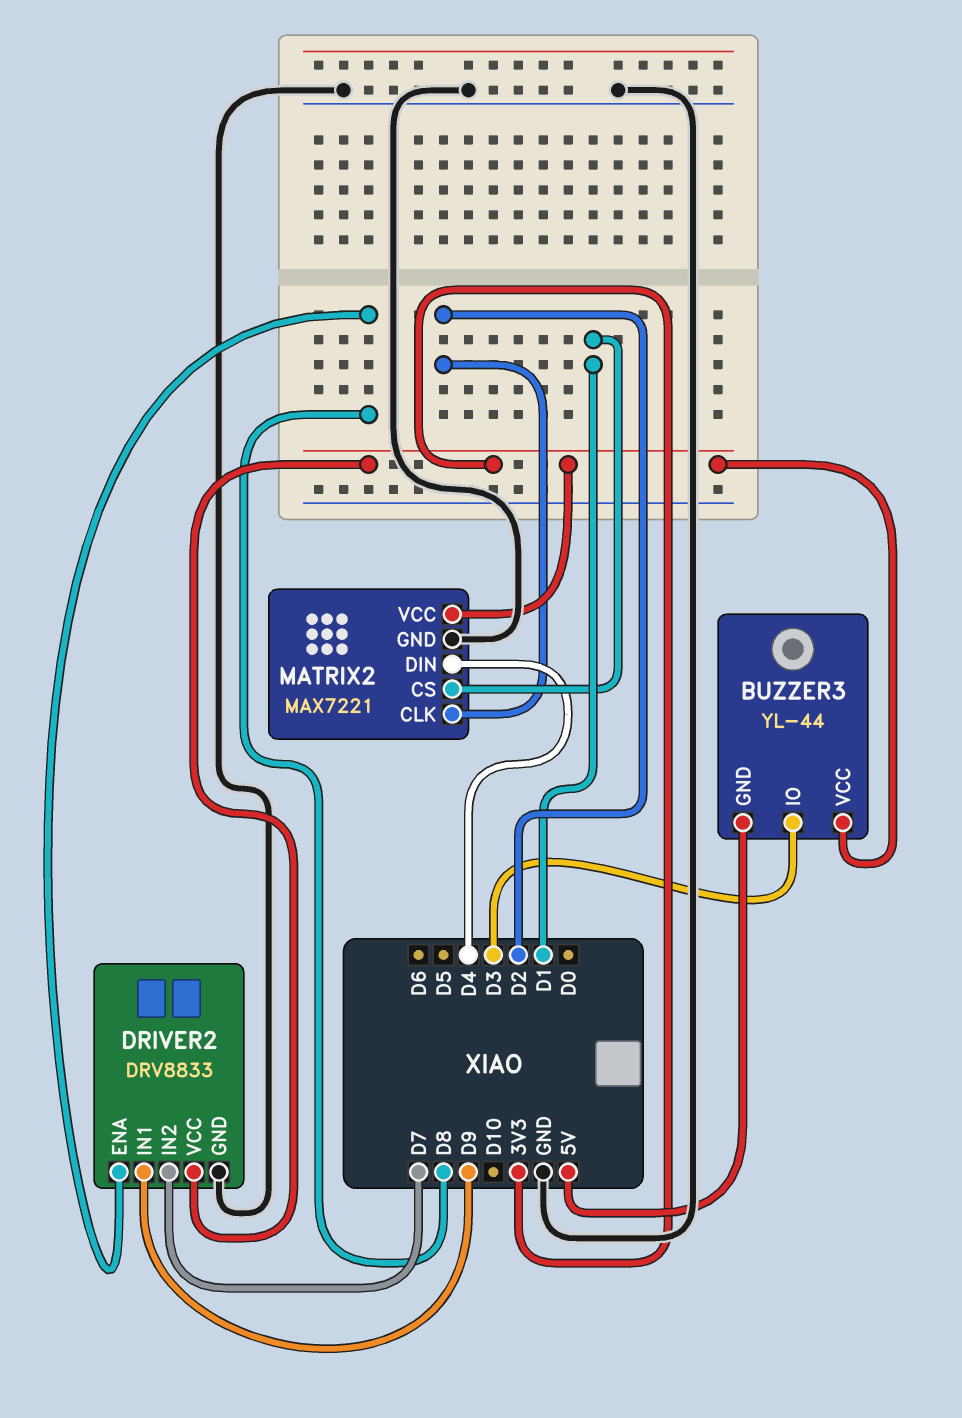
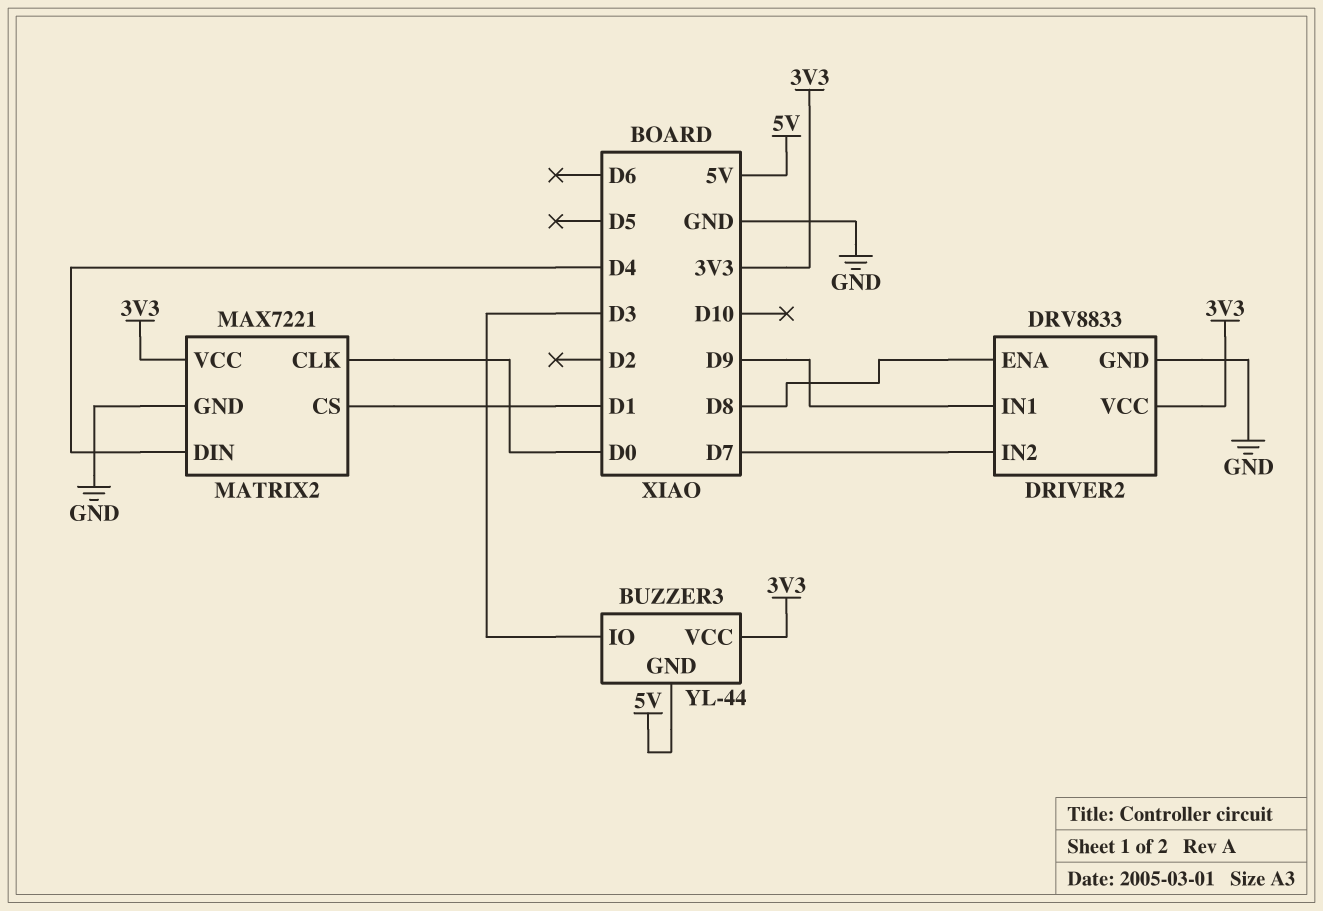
MATRIX2 pin CLK: D2 -> D0

